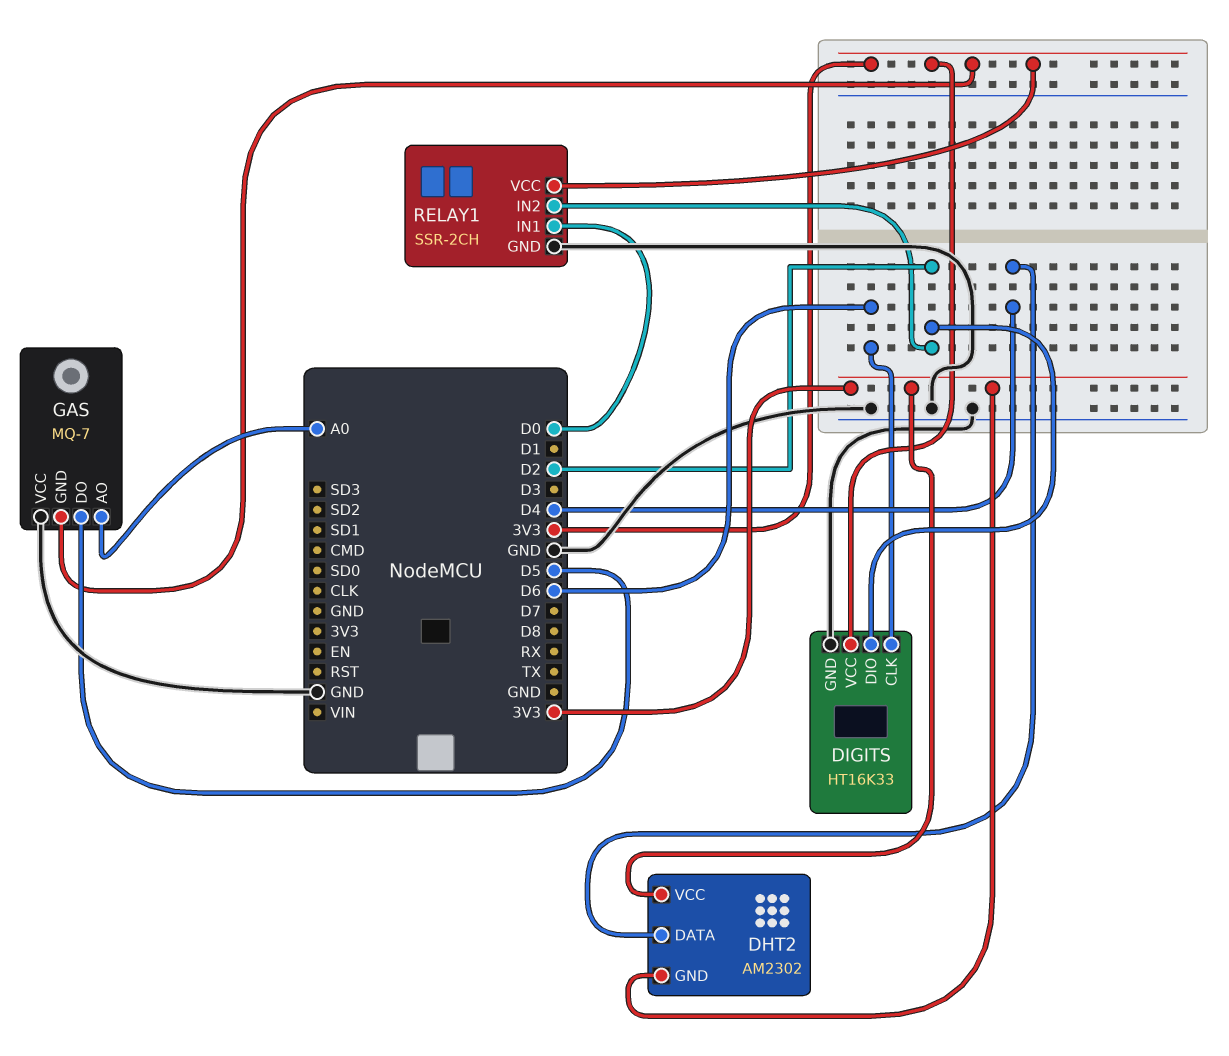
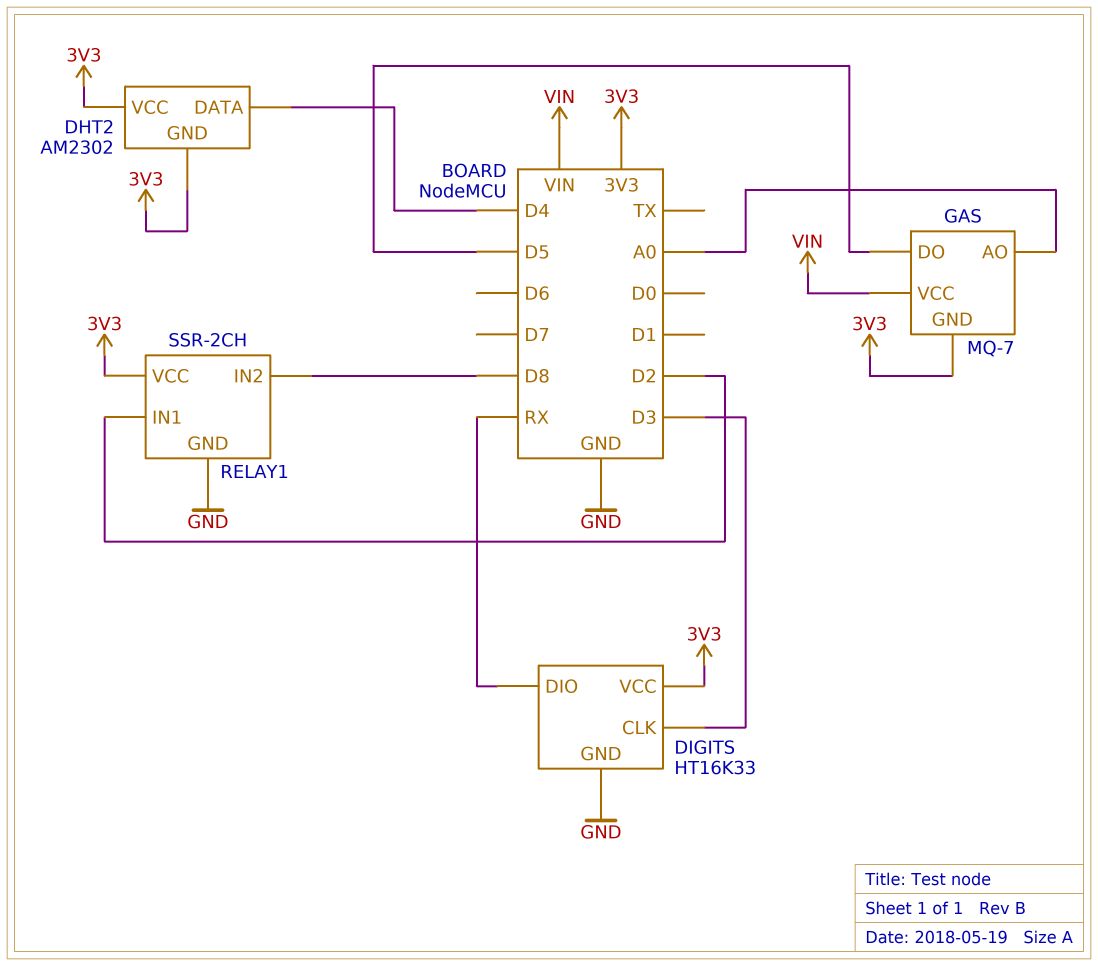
DIGITS pin CLK: D6 -> D3
DIGITS pin DIO: D2 -> RX
GAS pin VCC: GND -> VIN
RELAY1 pin IN1: D0 -> D2
RELAY1 pin IN2: D2 -> D8

